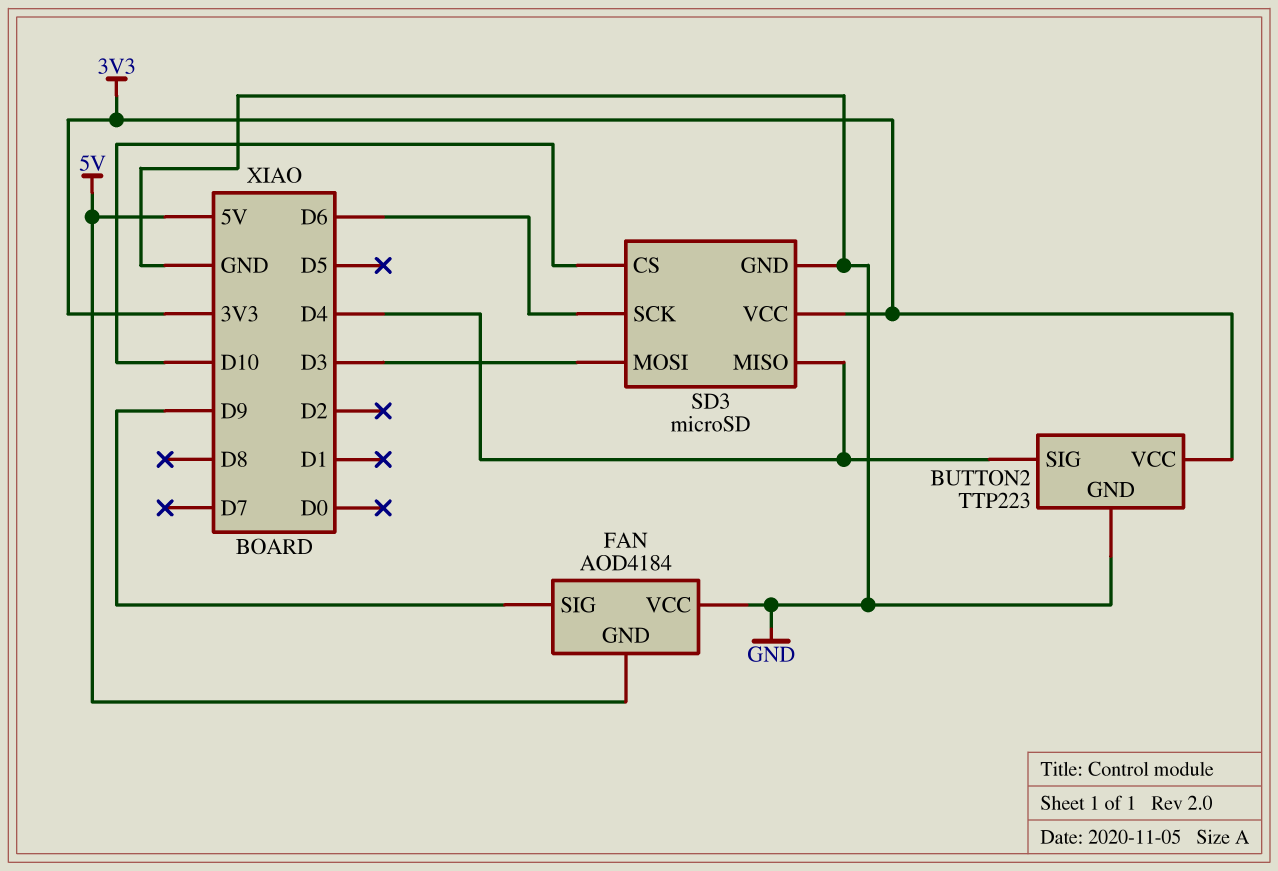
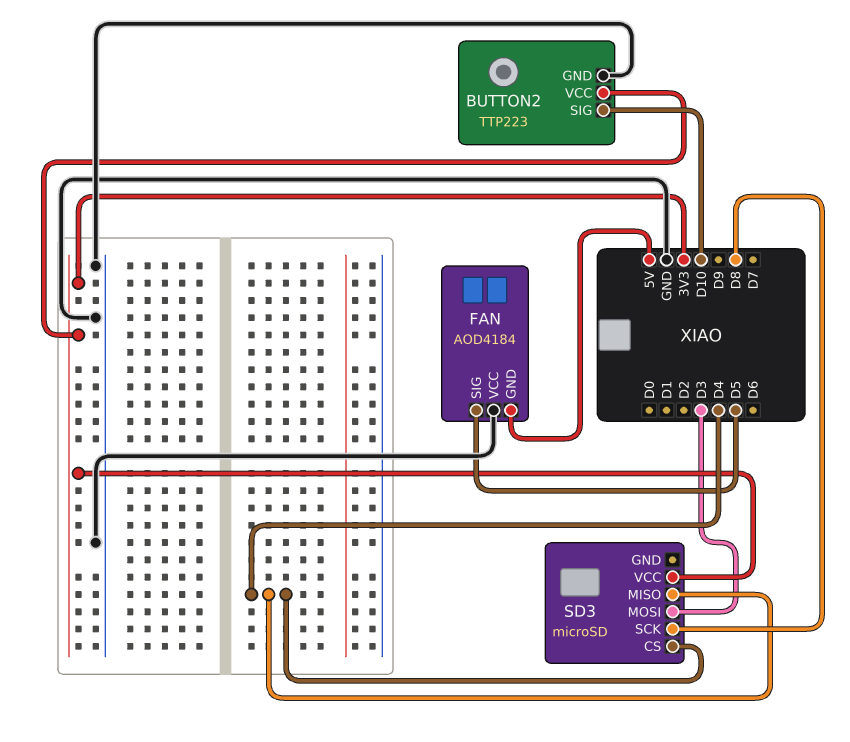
BUTTON2 pin SIG: D4 -> D10
FAN pin SIG: D9 -> D5
SD3 pin CS: D10 -> D4
SD3 pin GND: GND -> none
SD3 pin SCK: D6 -> D8

